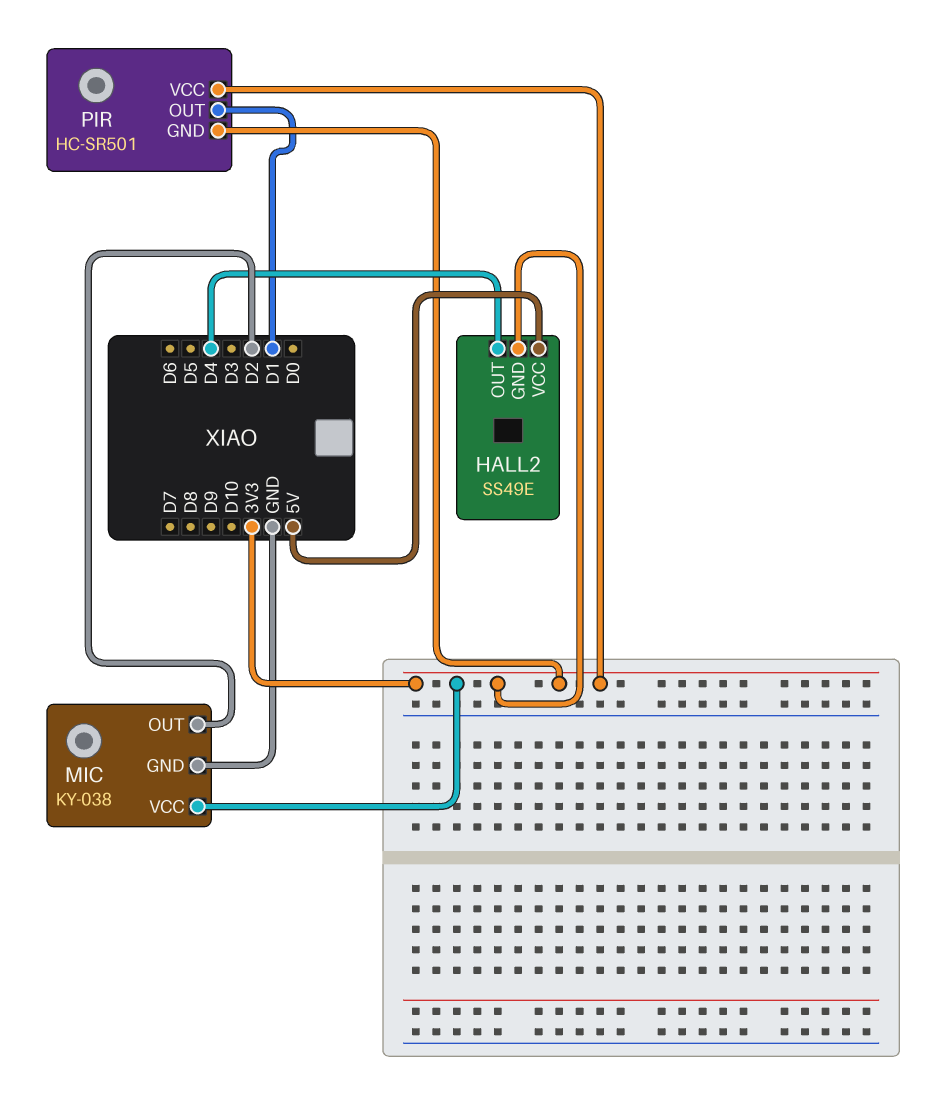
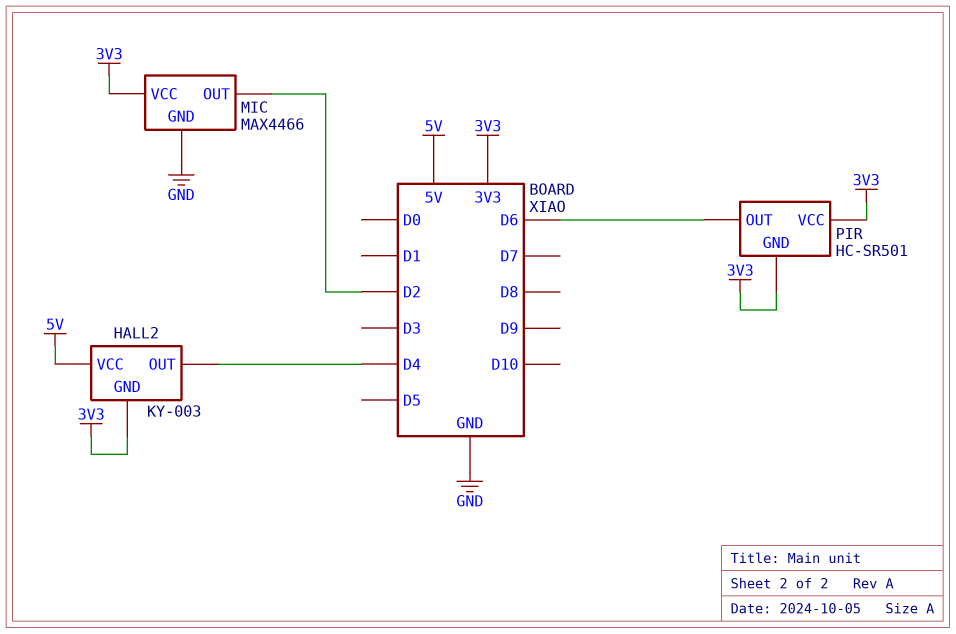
HALL2: SS49E -> KY-003
MIC: KY-038 -> MAX4466
PIR pin OUT: D1 -> D6

